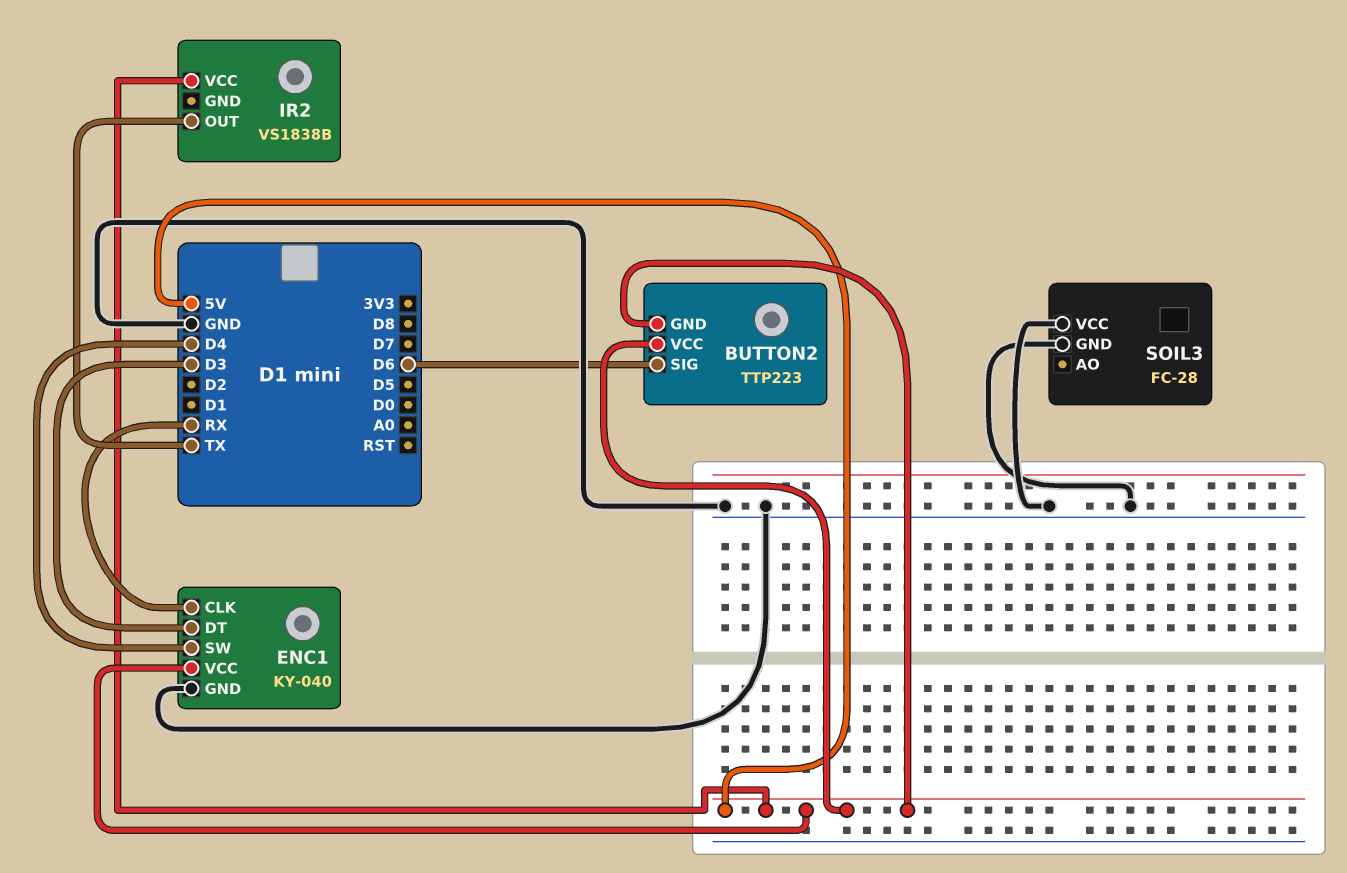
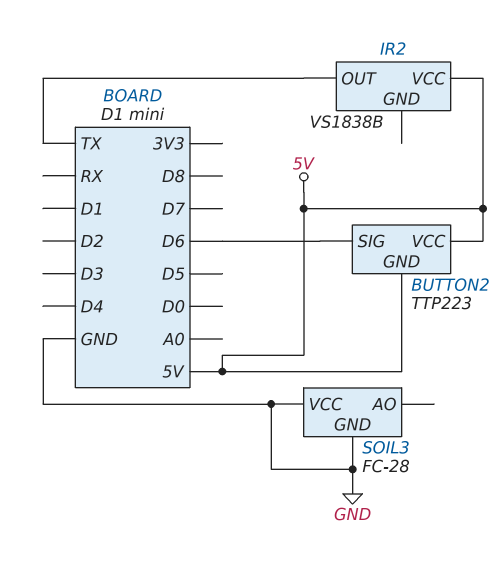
ENC1: KY-040 -> none
ENC1 pin CLK: RX -> none
ENC1 pin DT: D3 -> none
ENC1 pin GND: GND -> none
ENC1 pin SW: D4 -> none
ENC1 pin VCC: 5V -> none

